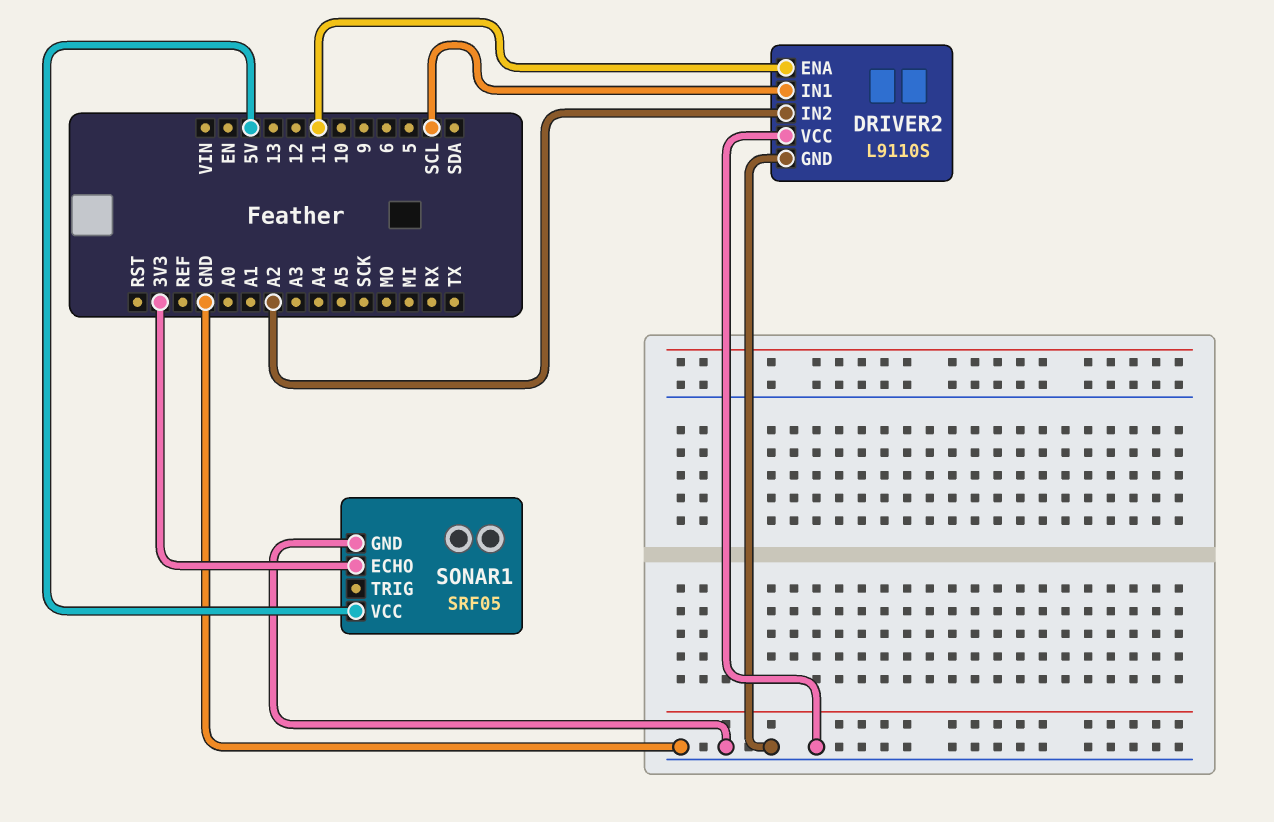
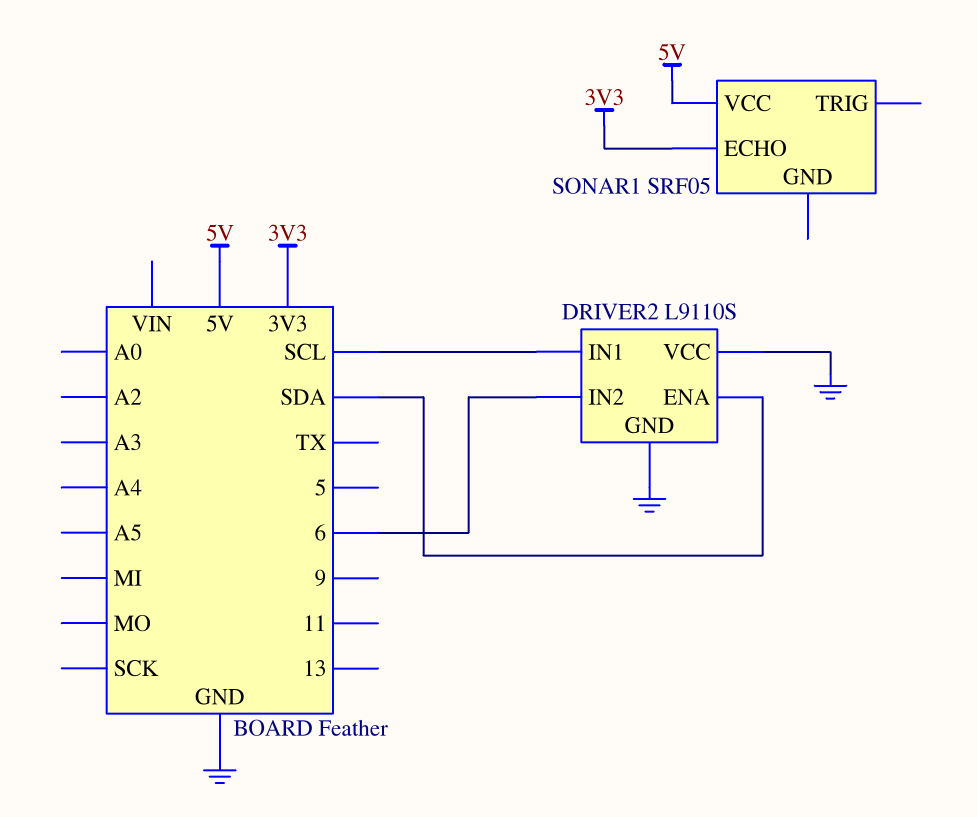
DRIVER2 pin ENA: 11 -> SDA
DRIVER2 pin IN2: A2 -> 6
SONAR1 pin GND: GND -> none

